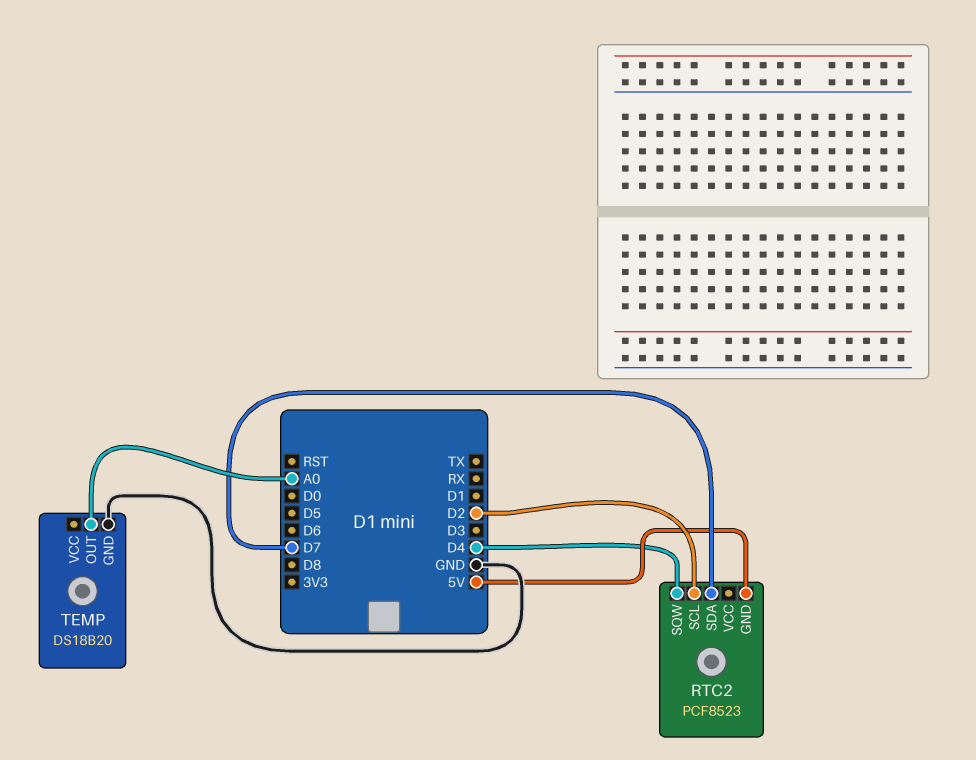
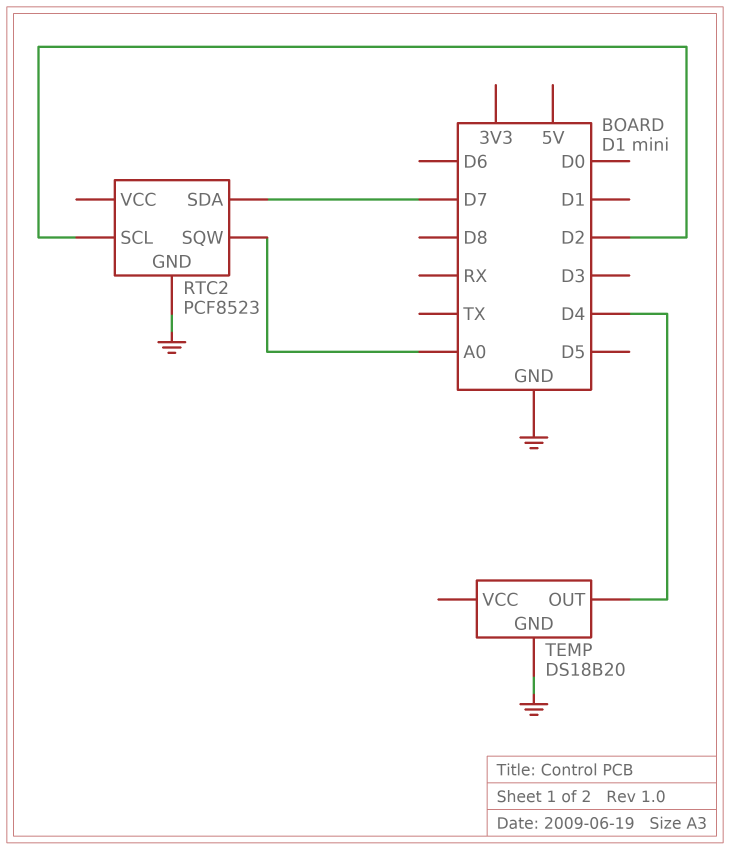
RTC2 pin GND: 5V -> GND
RTC2 pin SQW: D4 -> A0
TEMP pin OUT: A0 -> D4

